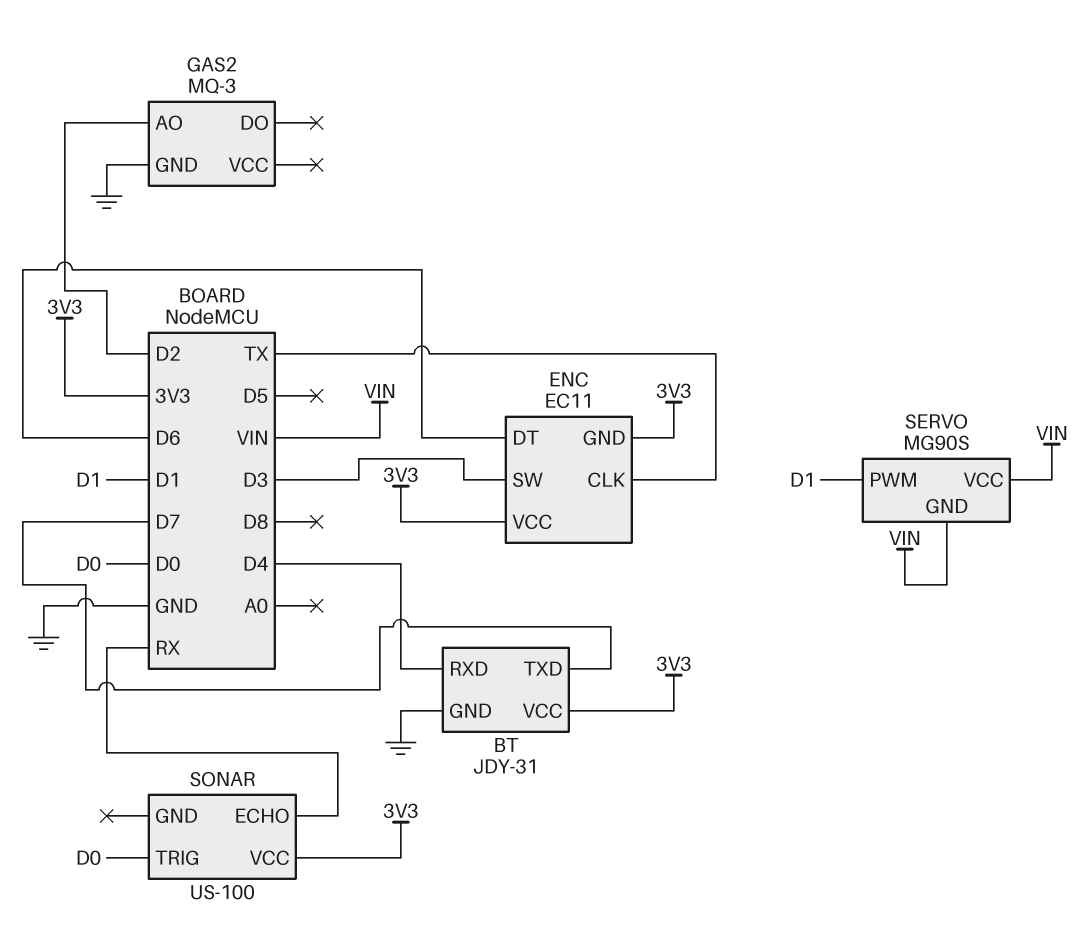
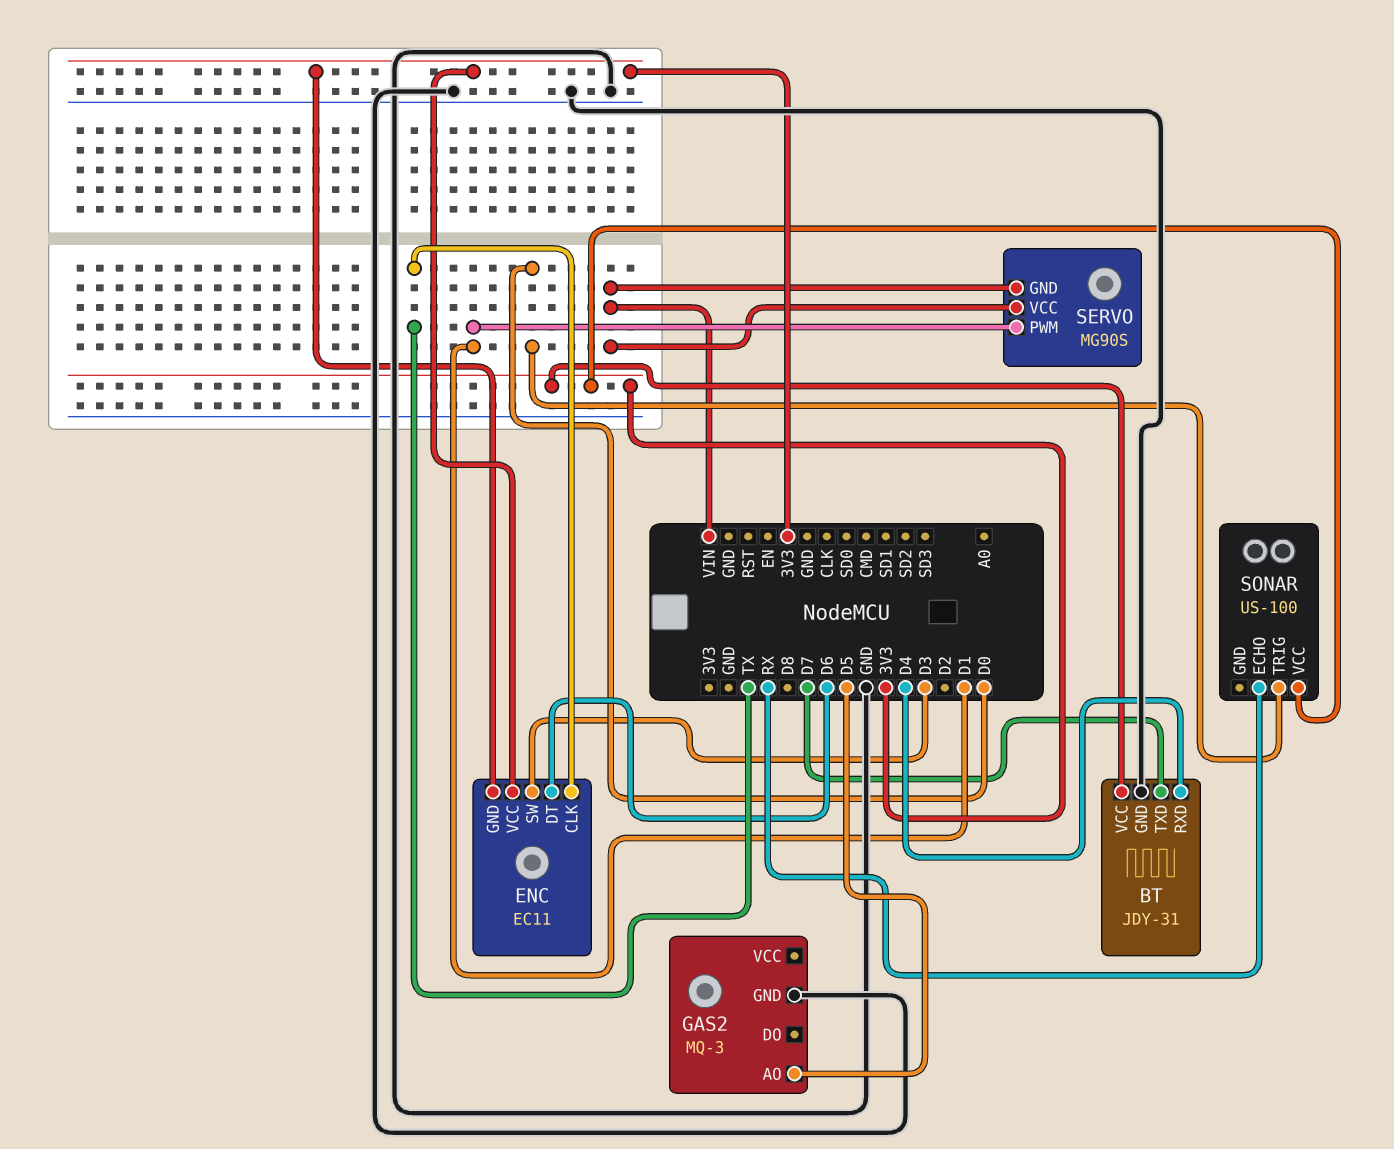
GAS2 pin AO: D2 -> D5

